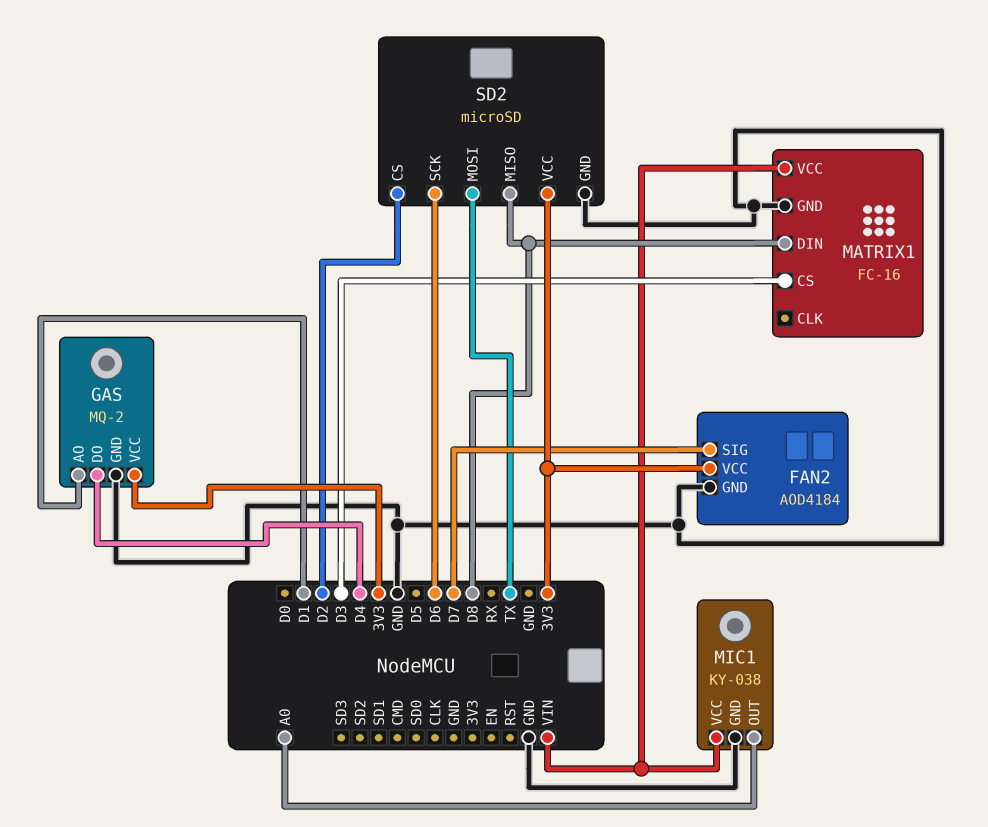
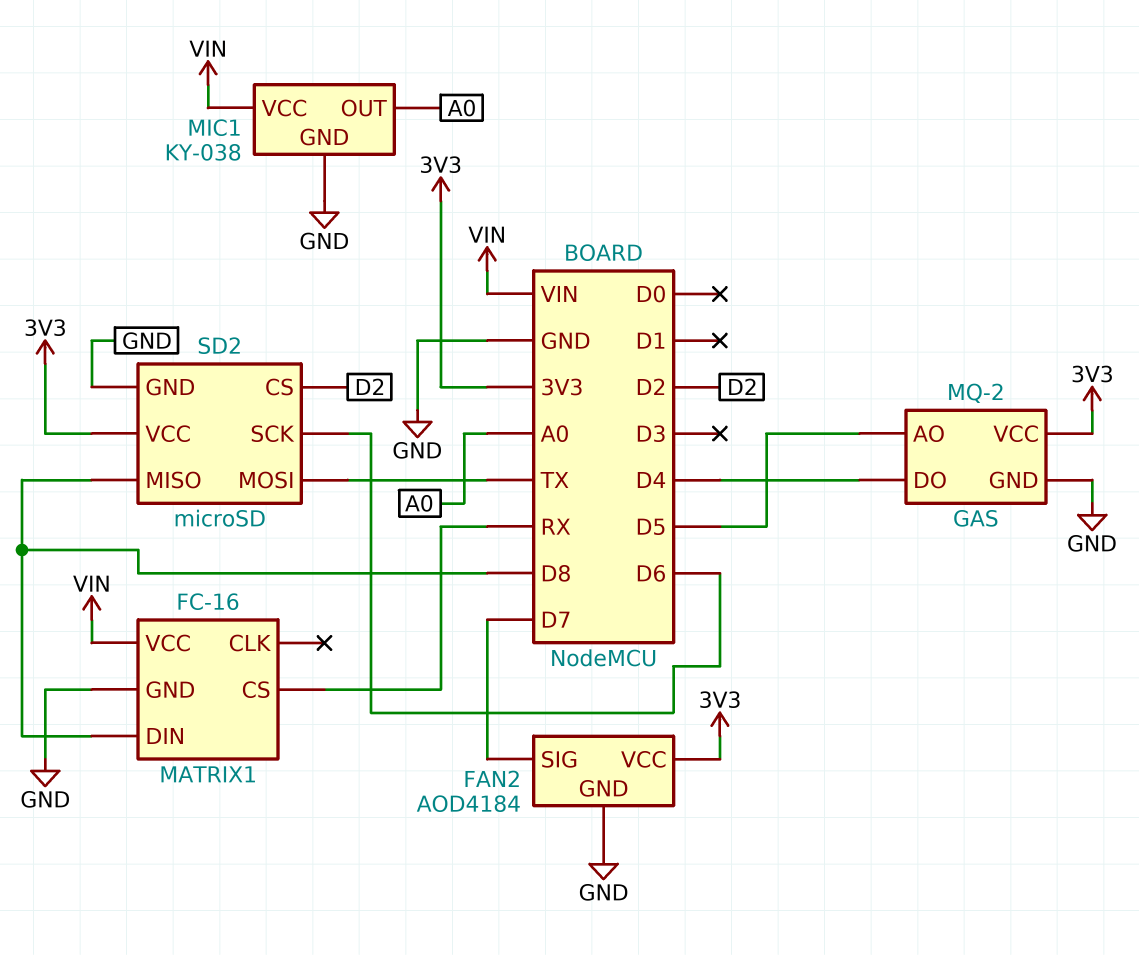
GAS pin AO: D1 -> D5
MATRIX1 pin CS: D3 -> RX

